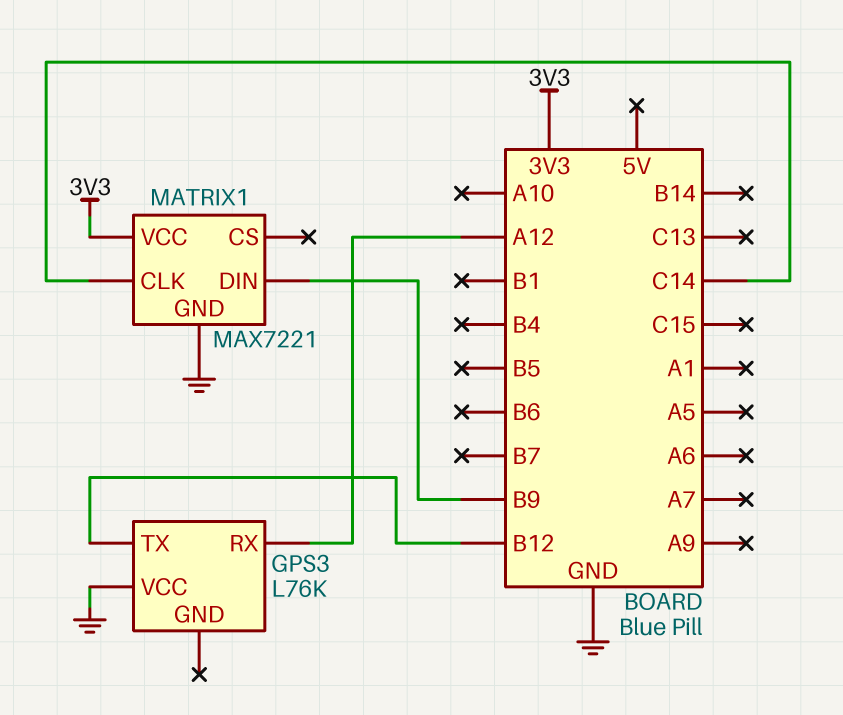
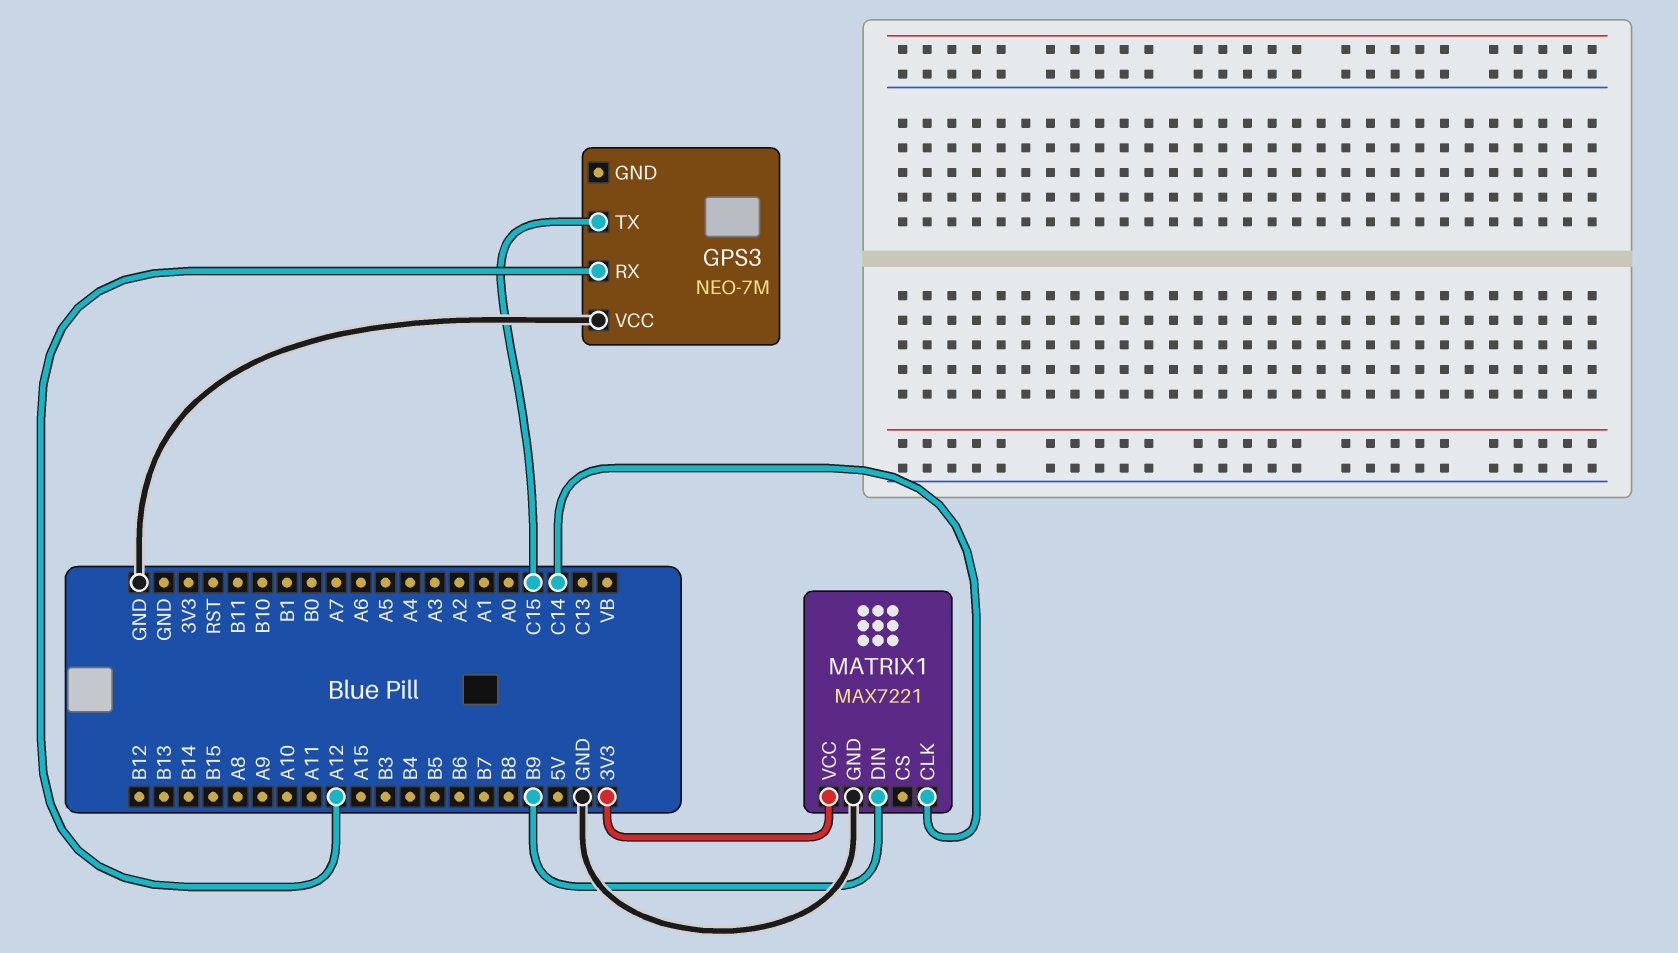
GPS3: L76K -> NEO-7M
GPS3 pin TX: B12 -> C15

